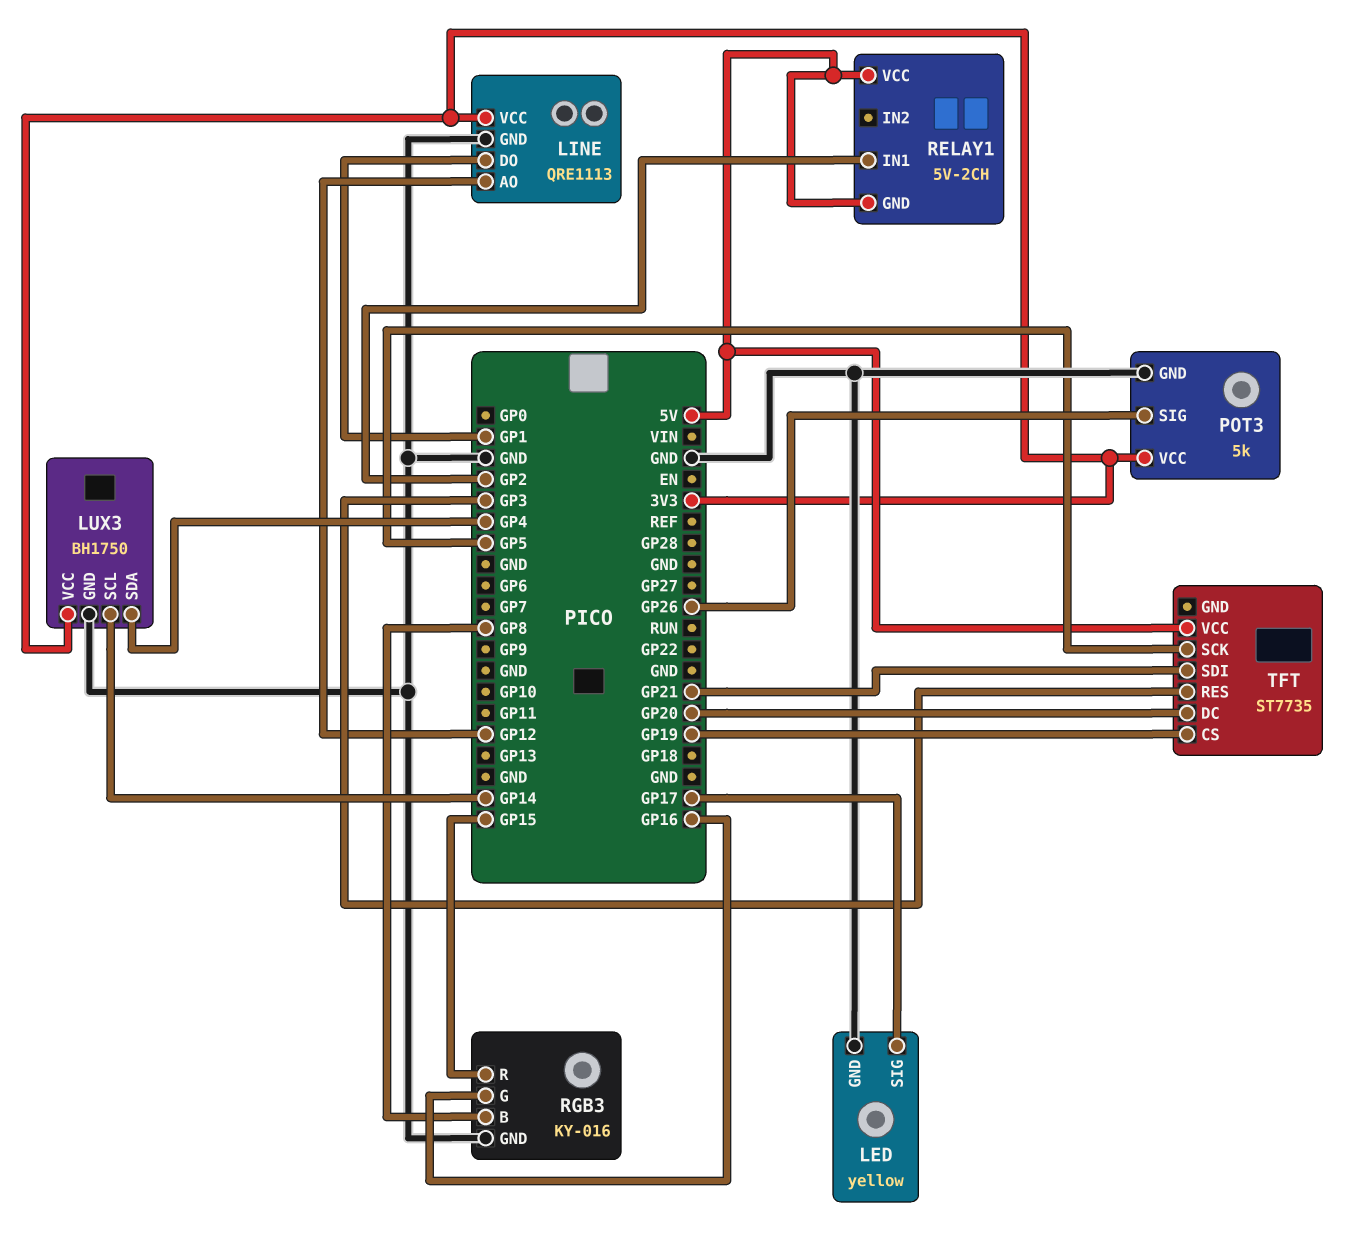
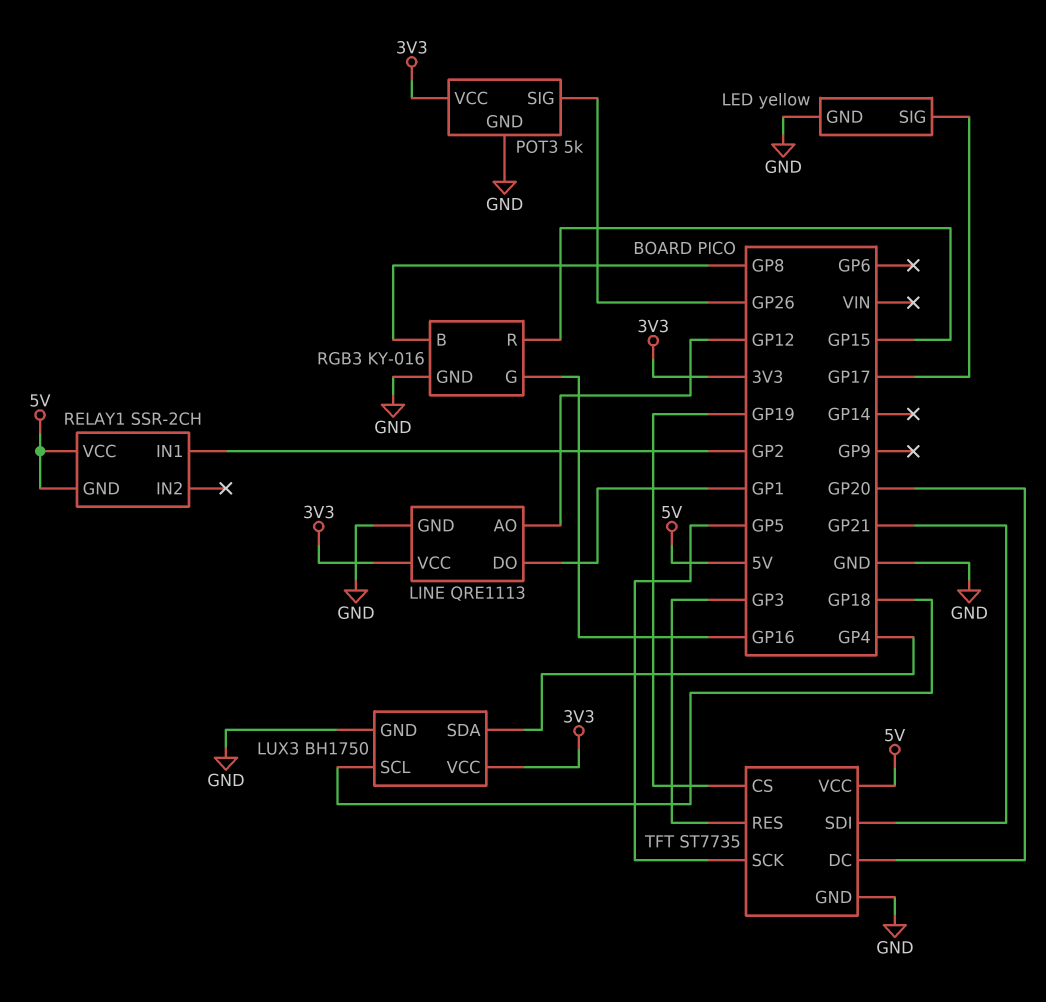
LUX3 pin SCL: GP14 -> GP18
RELAY1: 5V-2CH -> SSR-2CH
TFT pin GND: none -> GND

